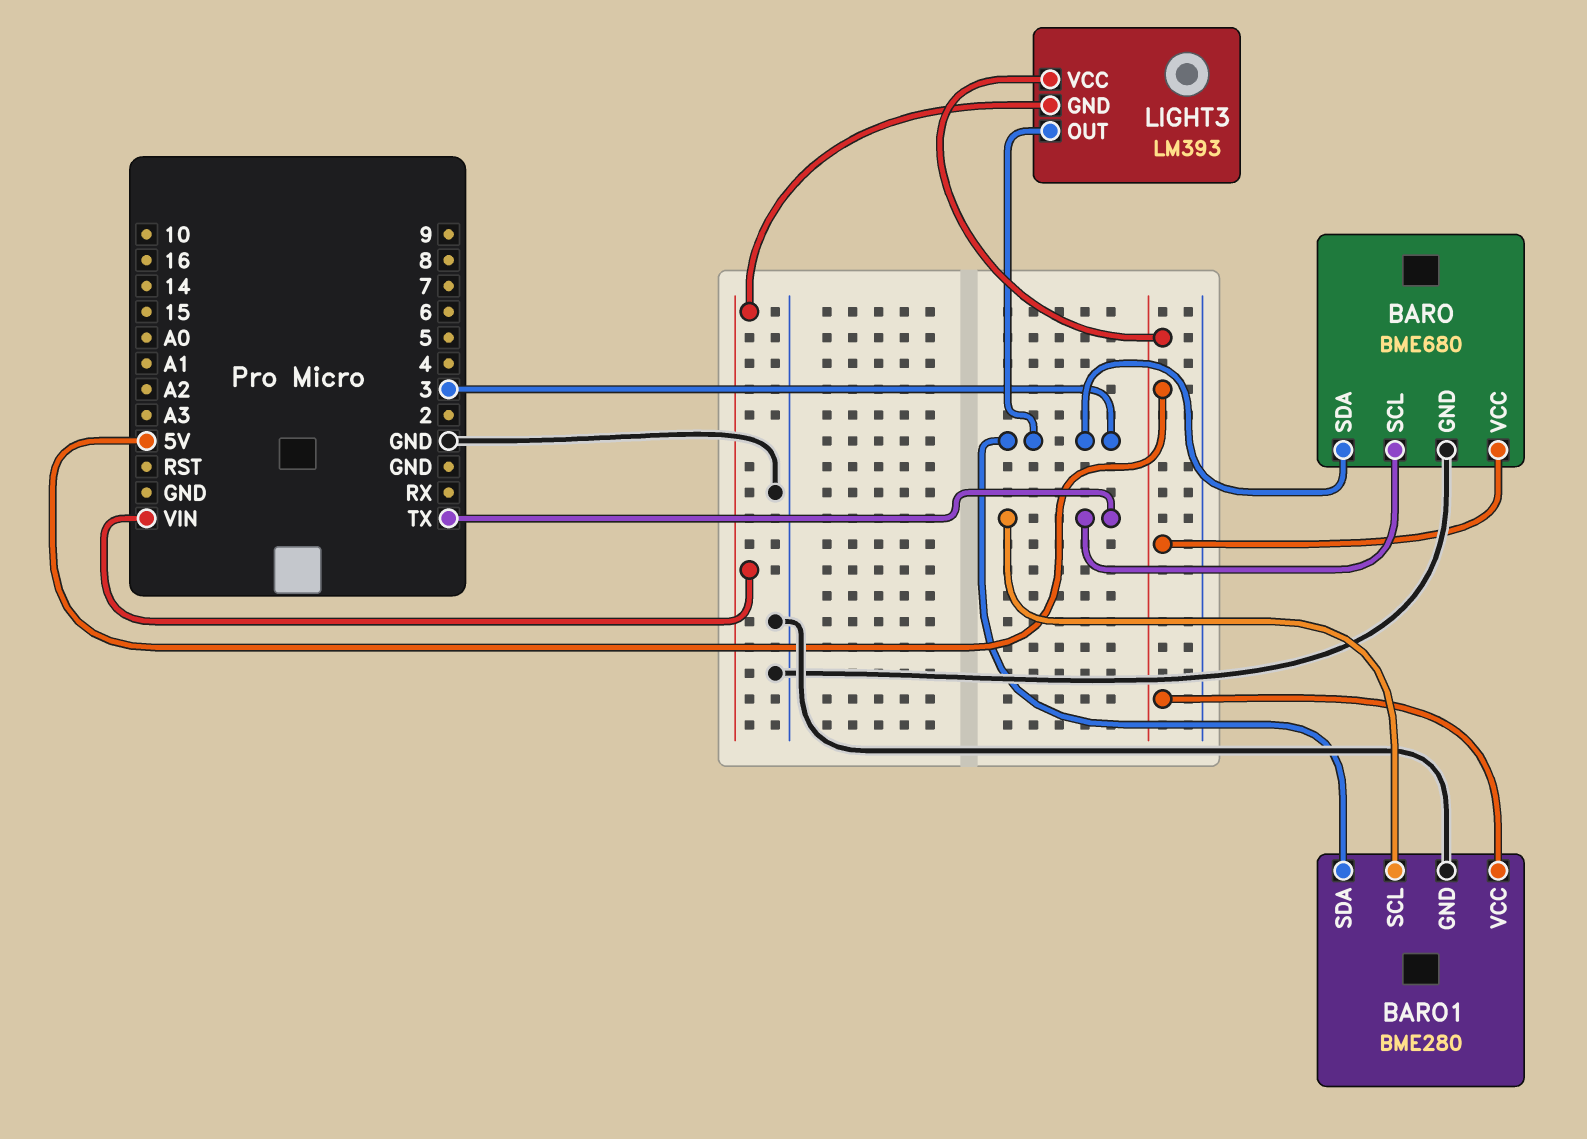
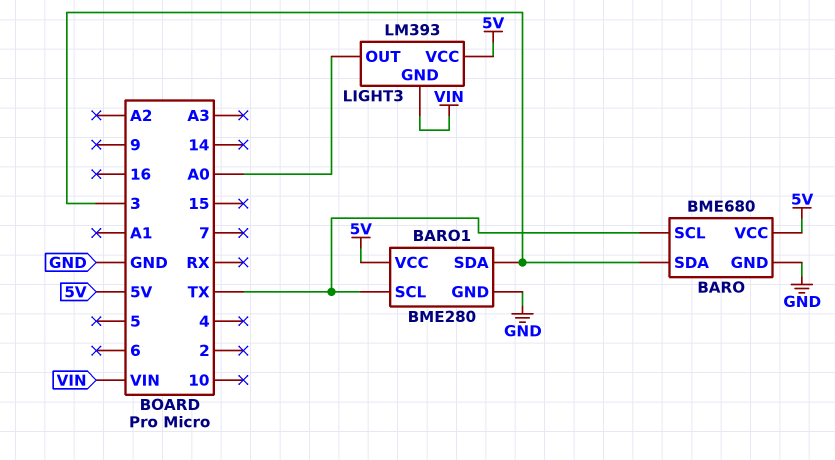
LIGHT3 pin OUT: 3 -> A0

